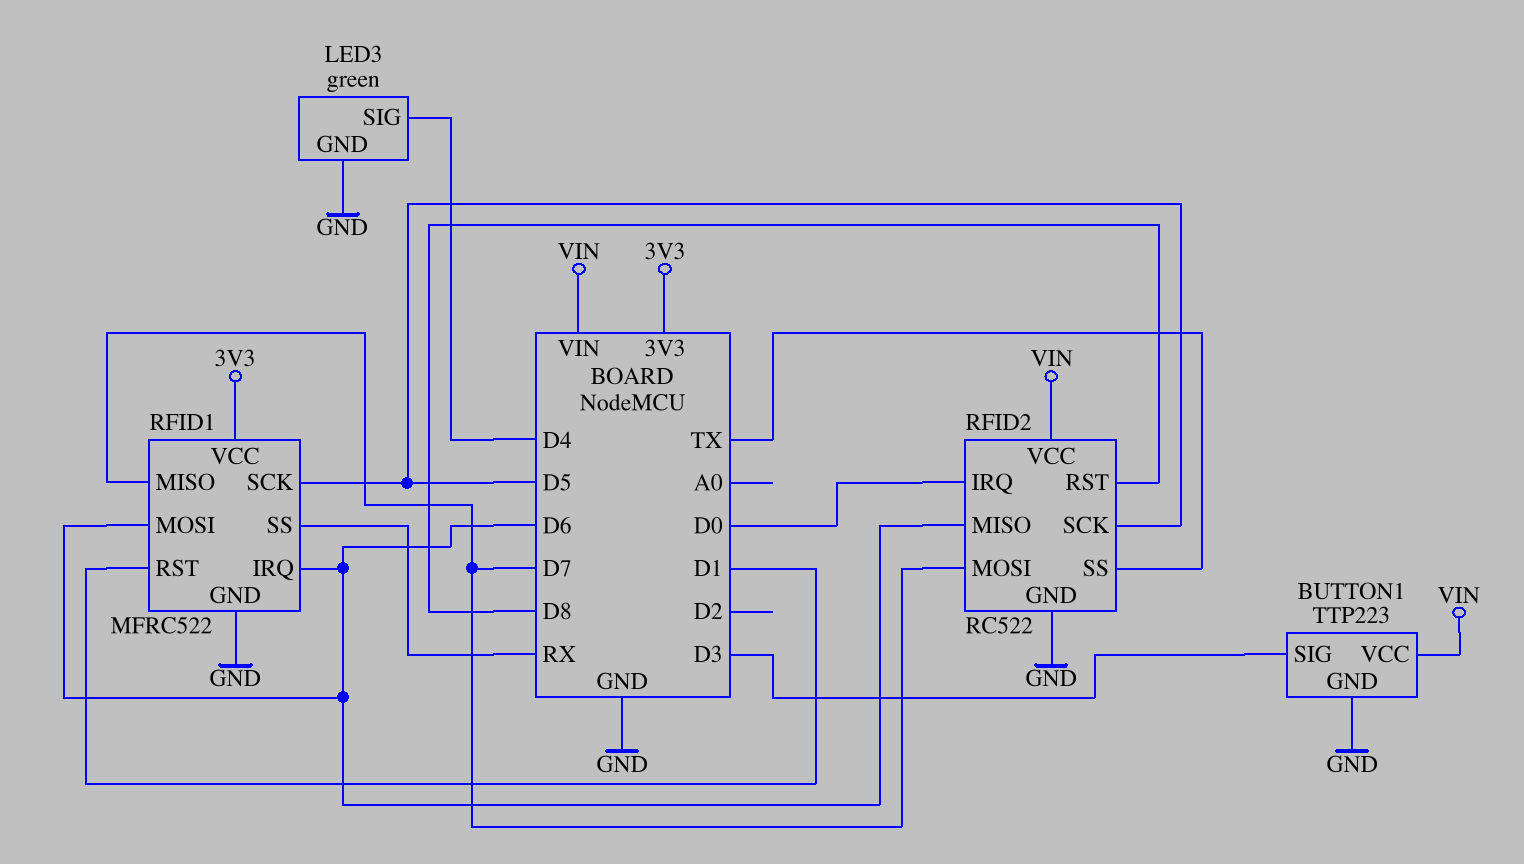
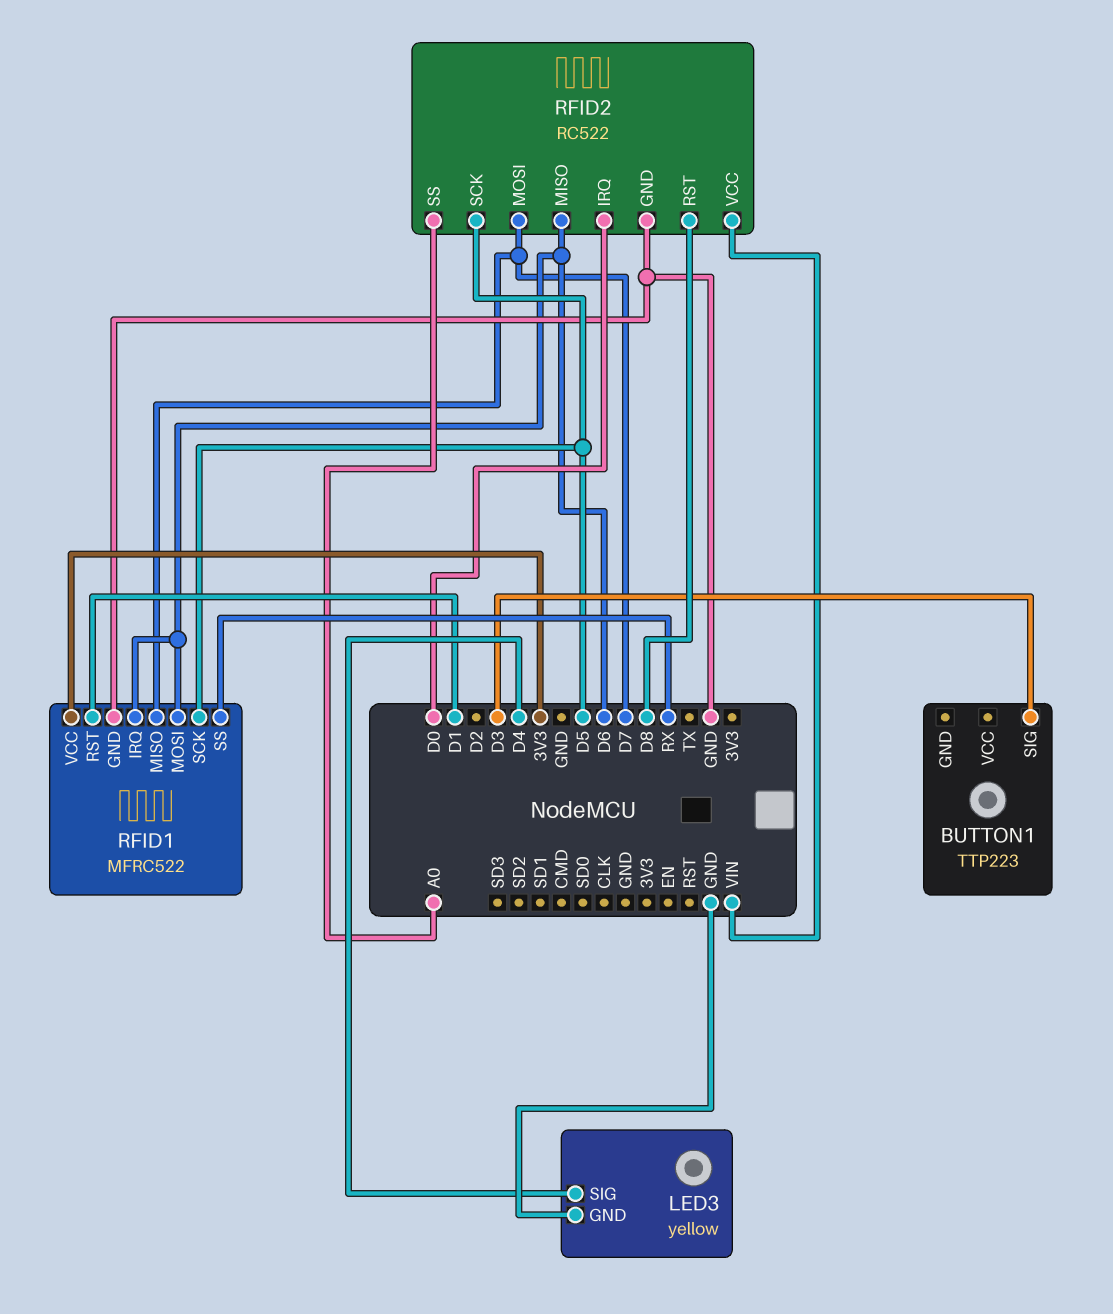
BUTTON1 pin GND: GND -> none
BUTTON1 pin VCC: VIN -> none
LED3: green -> yellow
RFID2 pin SS: TX -> A0

